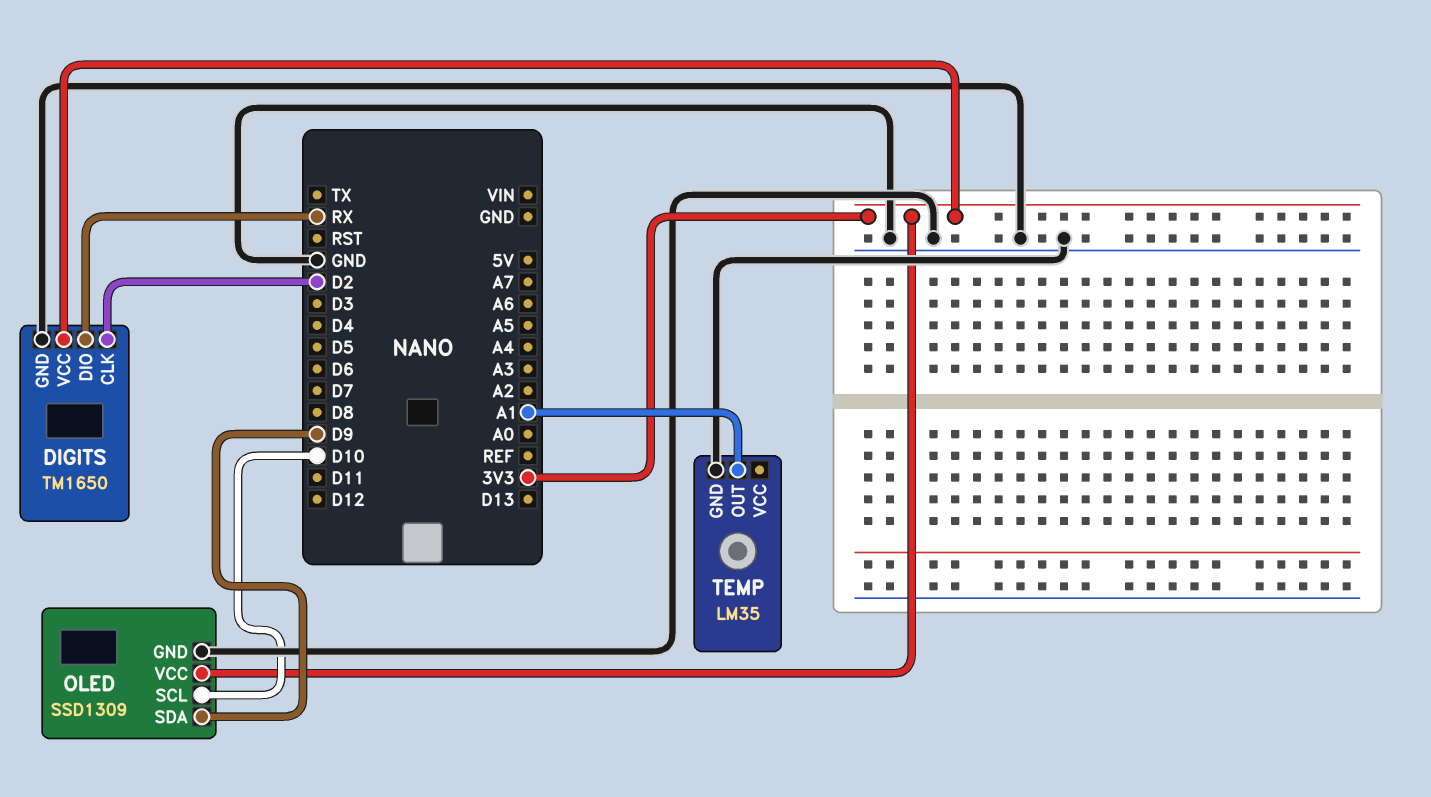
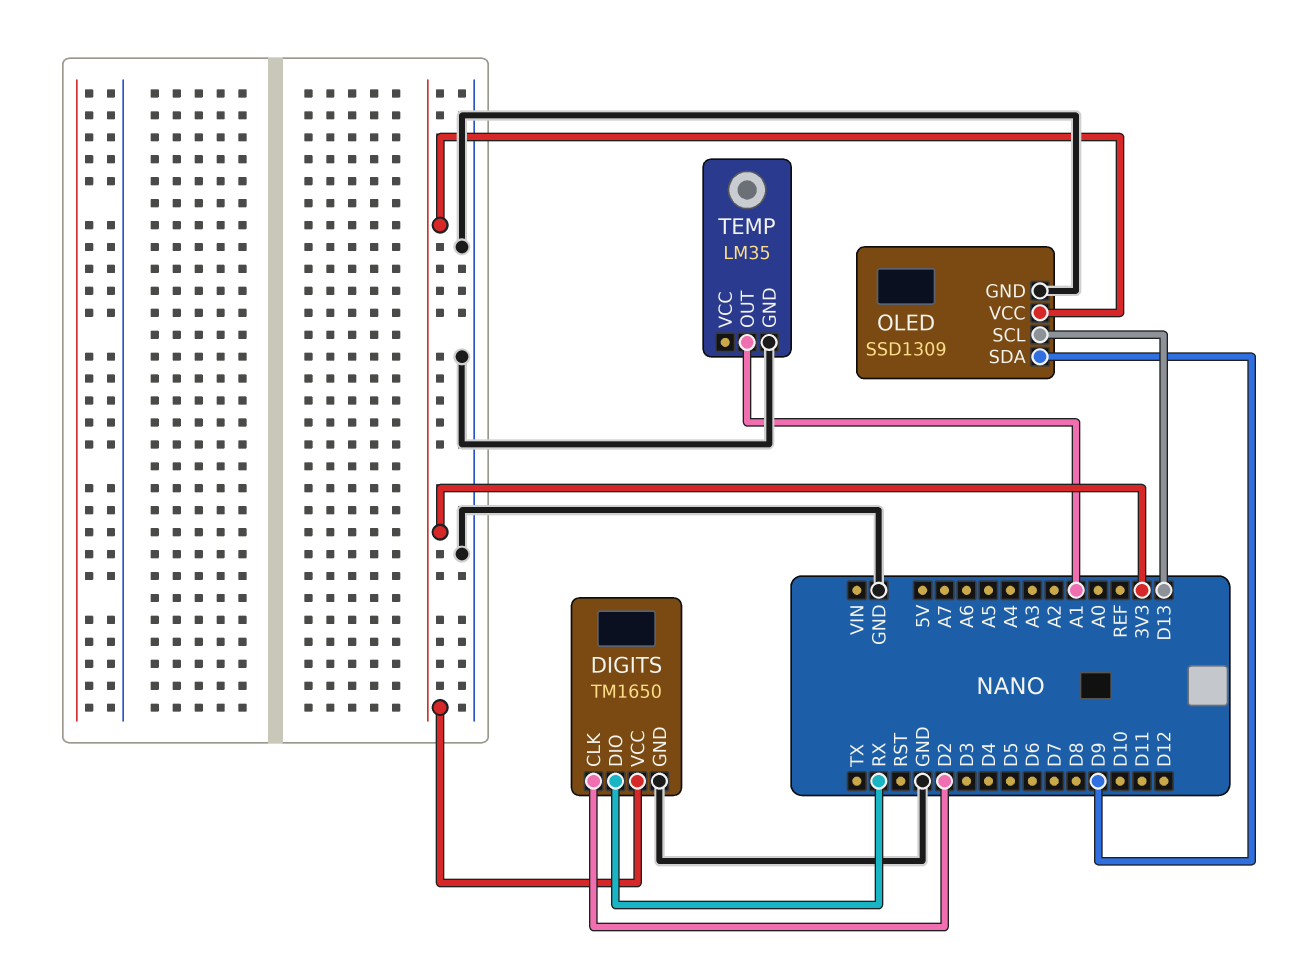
OLED pin SCL: D10 -> D13

